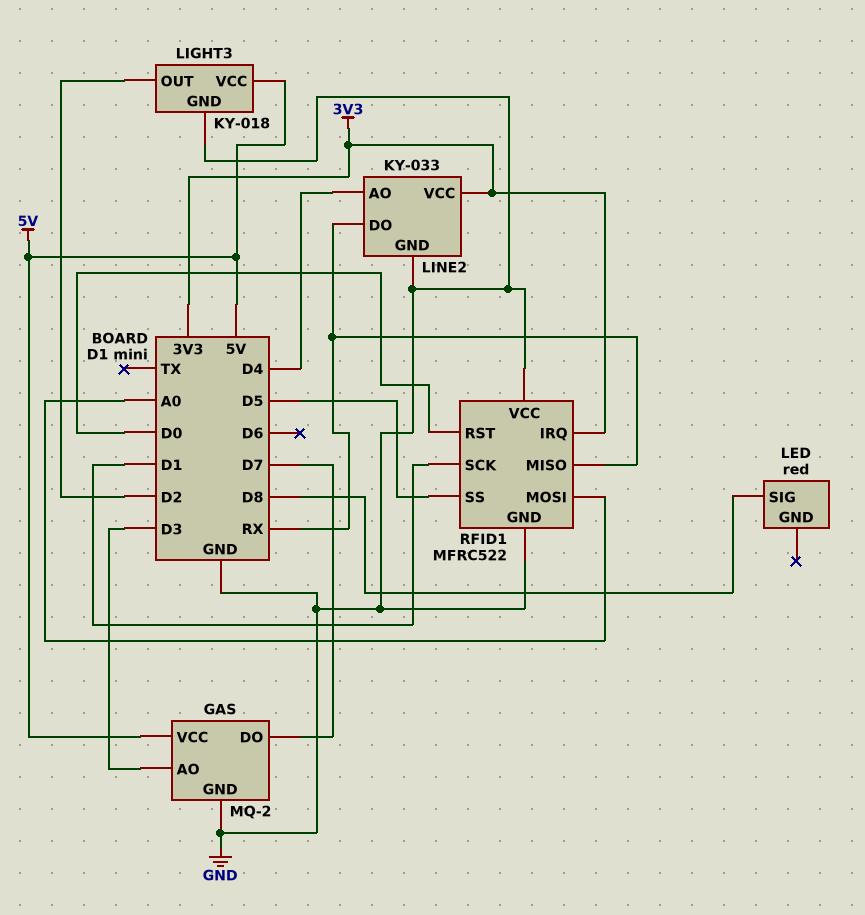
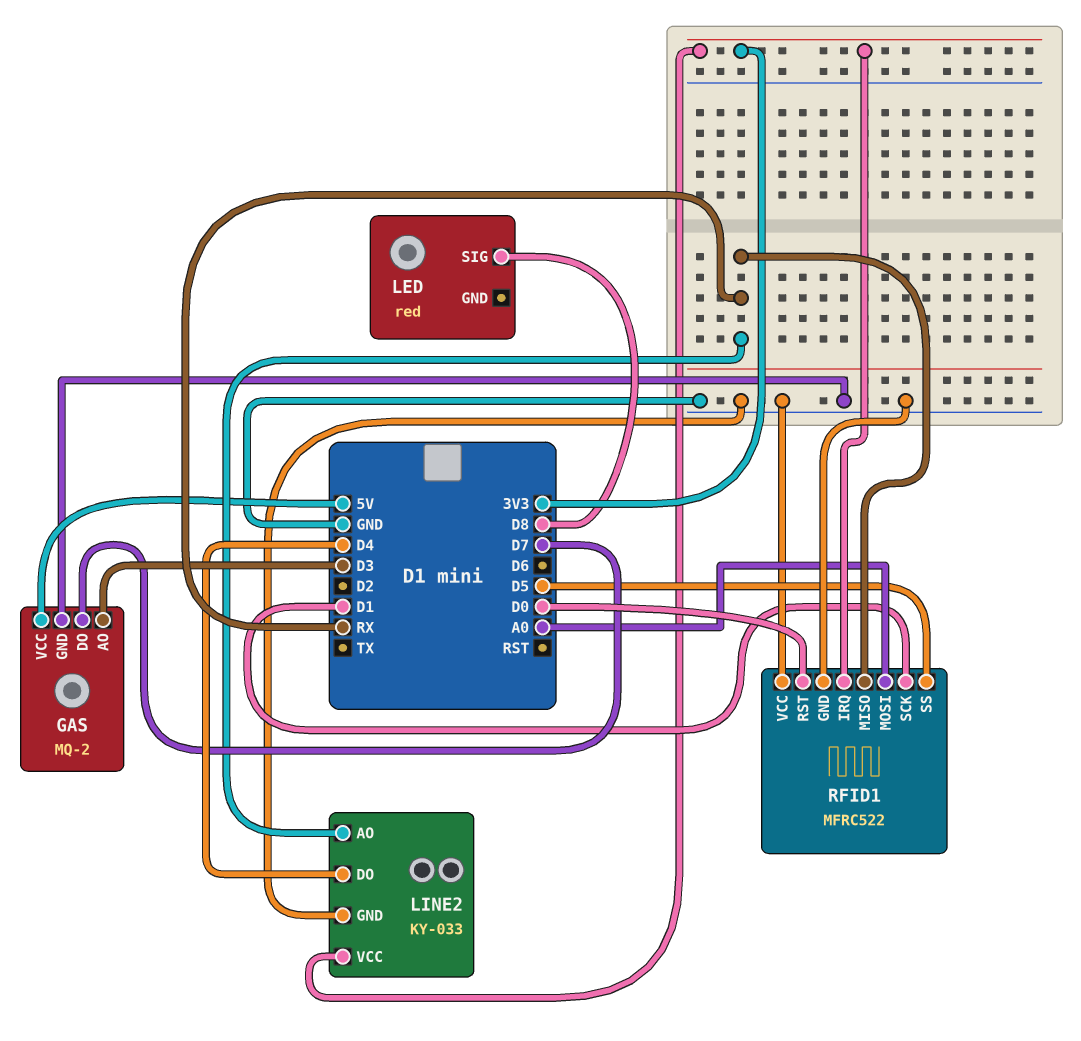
LIGHT3: KY-018 -> none
LIGHT3 pin GND: GND -> none
LIGHT3 pin OUT: D2 -> none
LIGHT3 pin VCC: 5V -> none
LINE2 pin AO: D4 -> RX
LINE2 pin DO: RX -> D4

